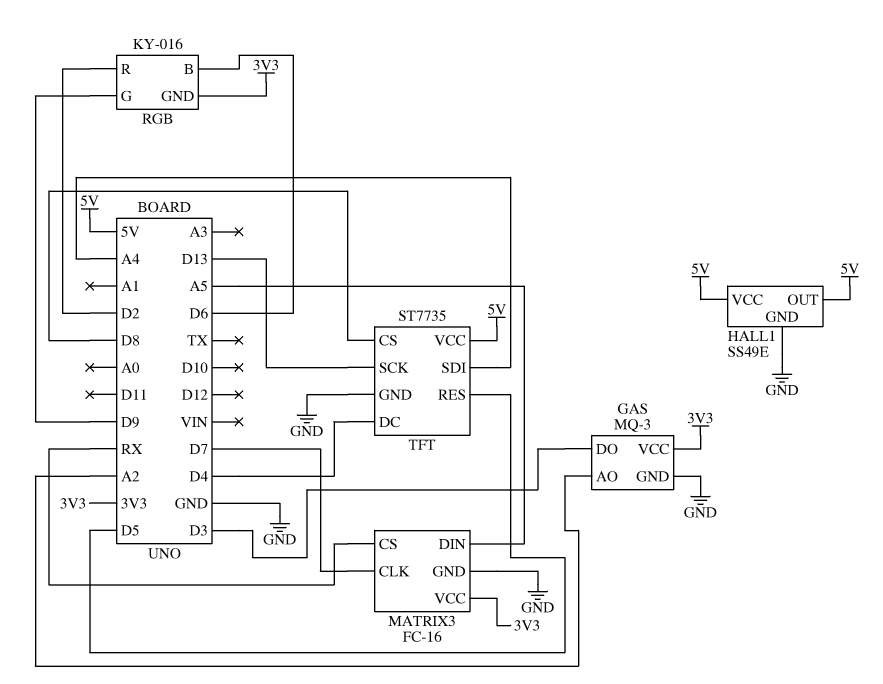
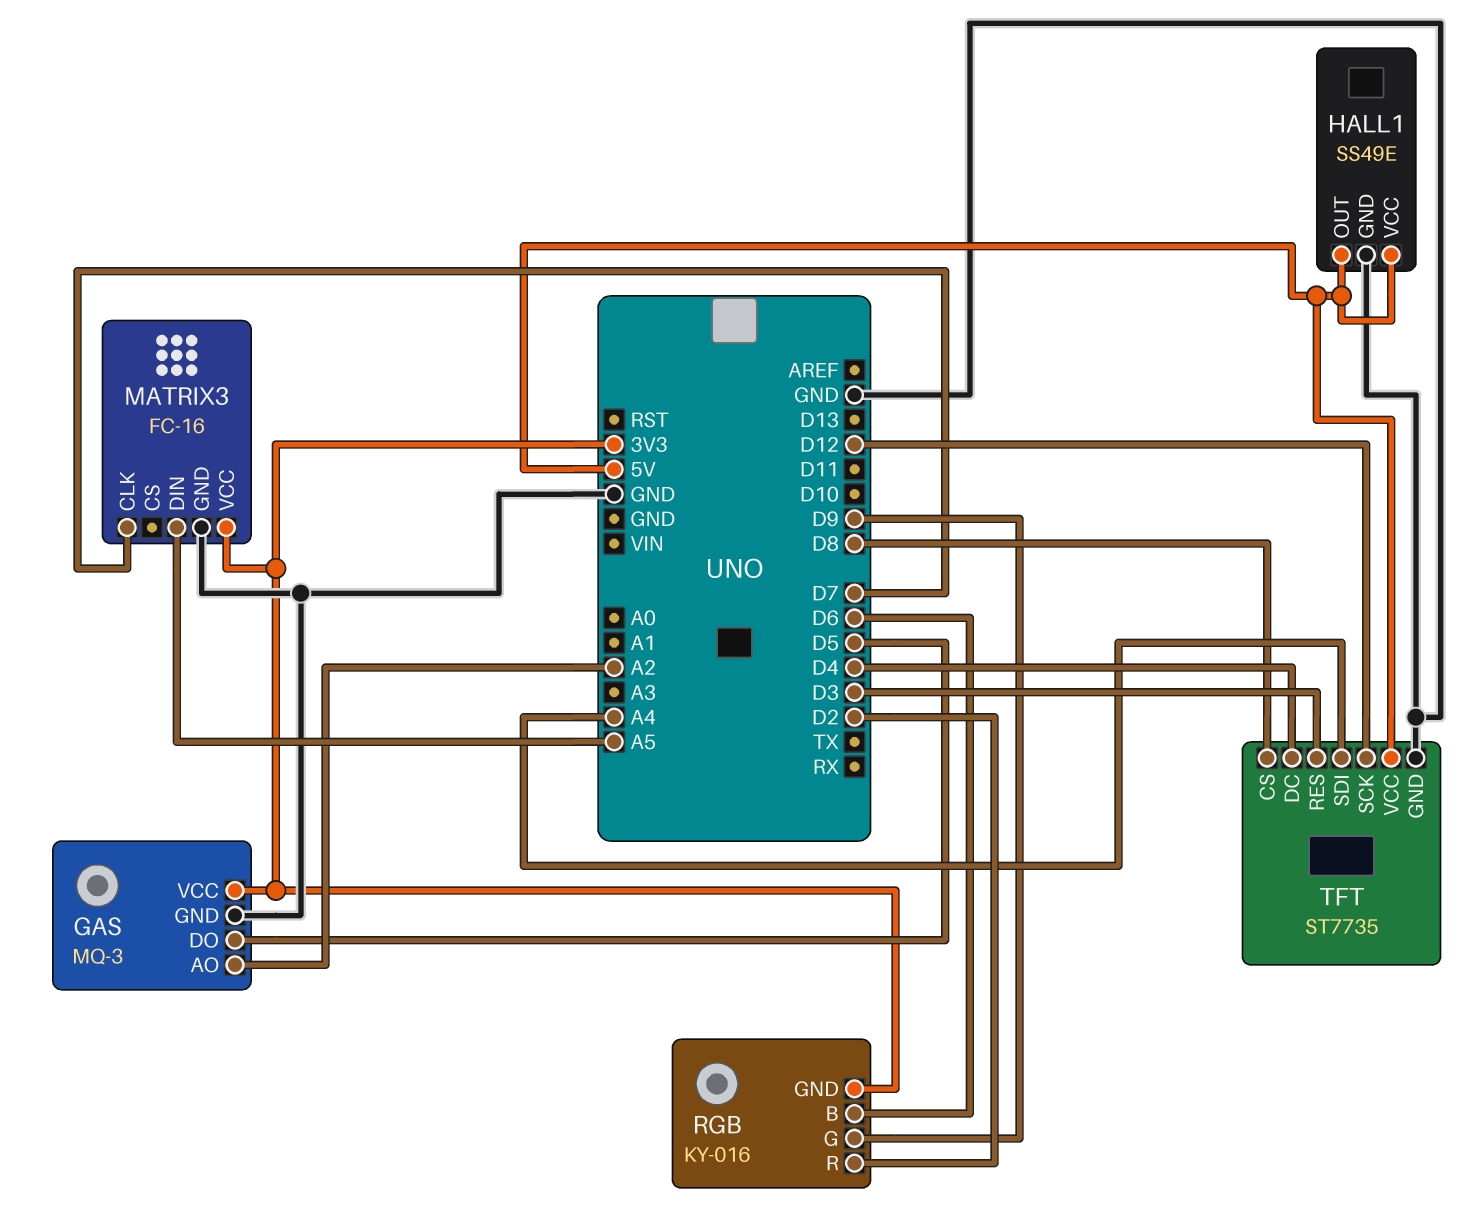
GAS pin DO: D3 -> D5
MATRIX3 pin CS: RX -> none
TFT pin RES: D5 -> D3
TFT pin SCK: D13 -> D12

